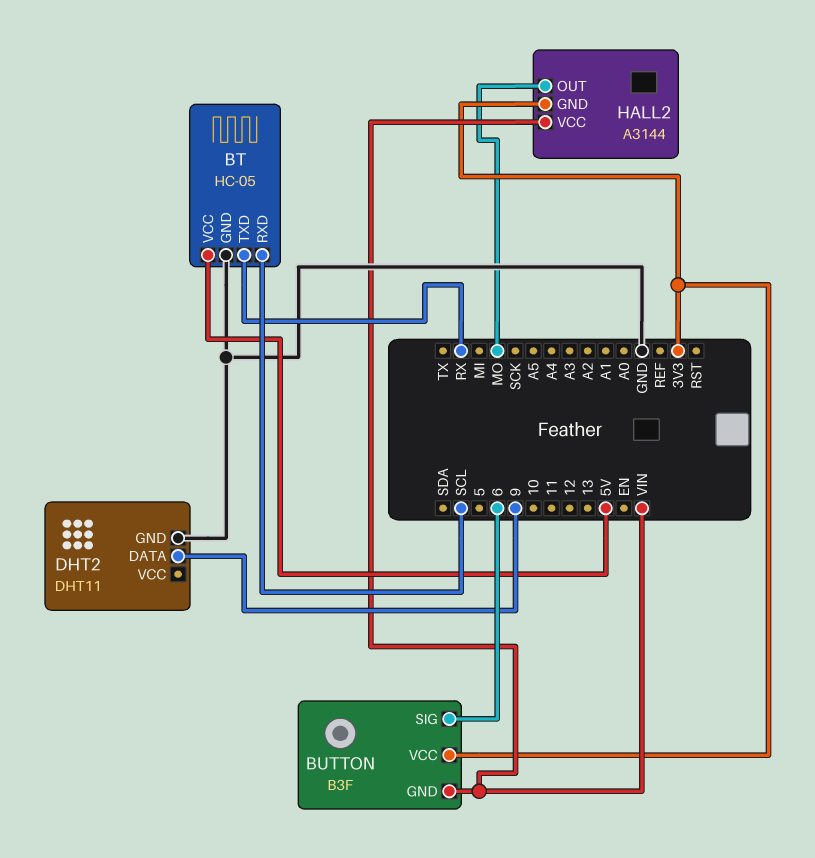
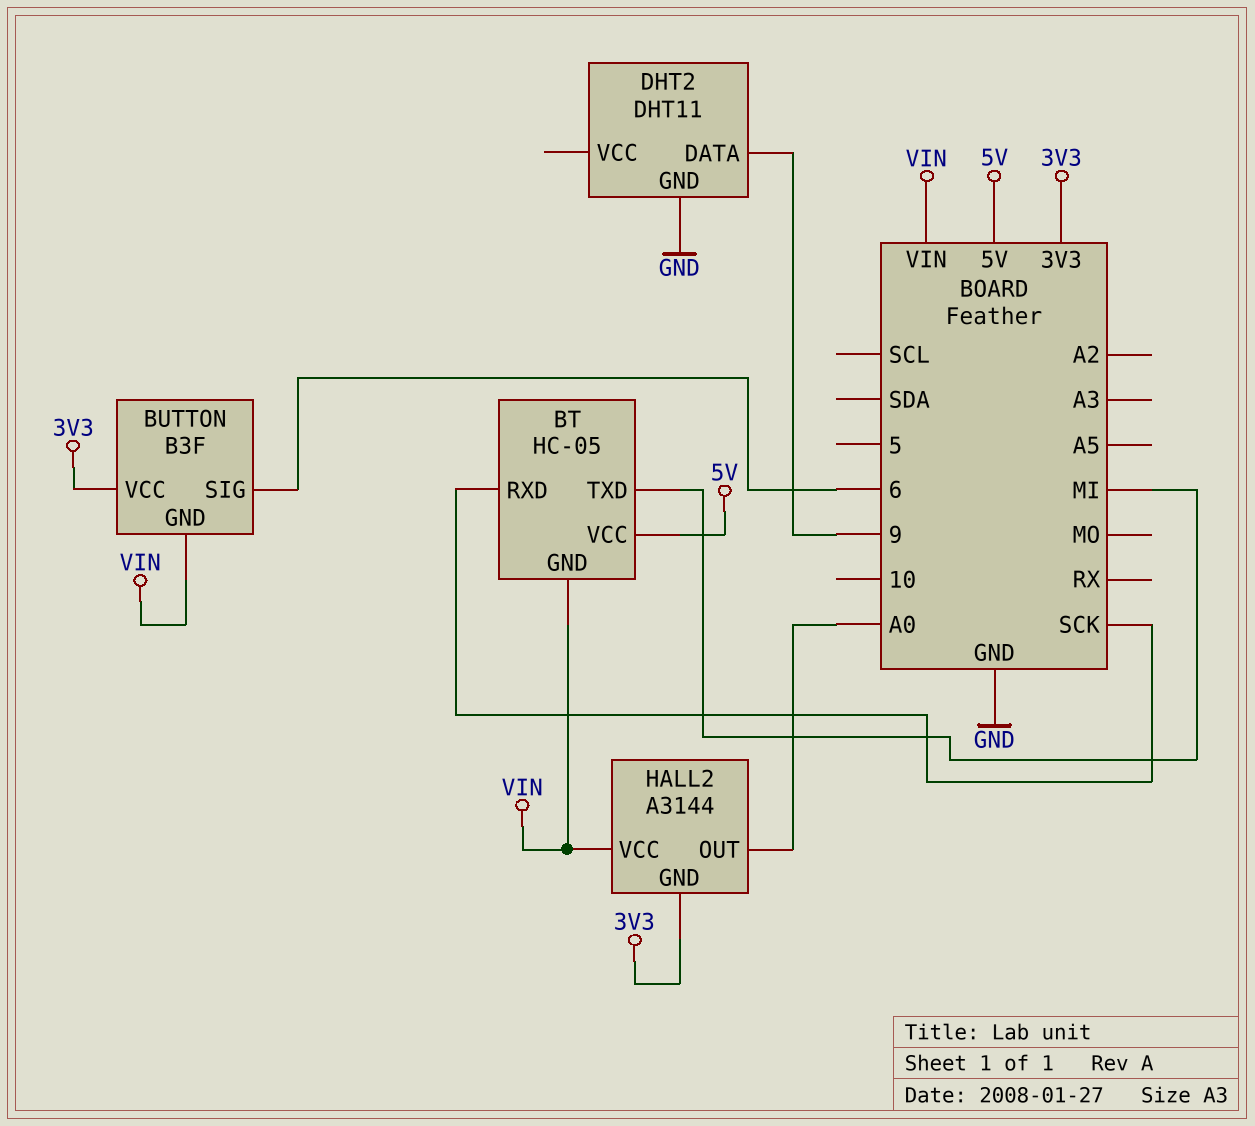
BT pin GND: GND -> VIN
BT pin RXD: SCL -> SCK
BT pin TXD: RX -> MI
HALL2 pin OUT: MO -> A0

